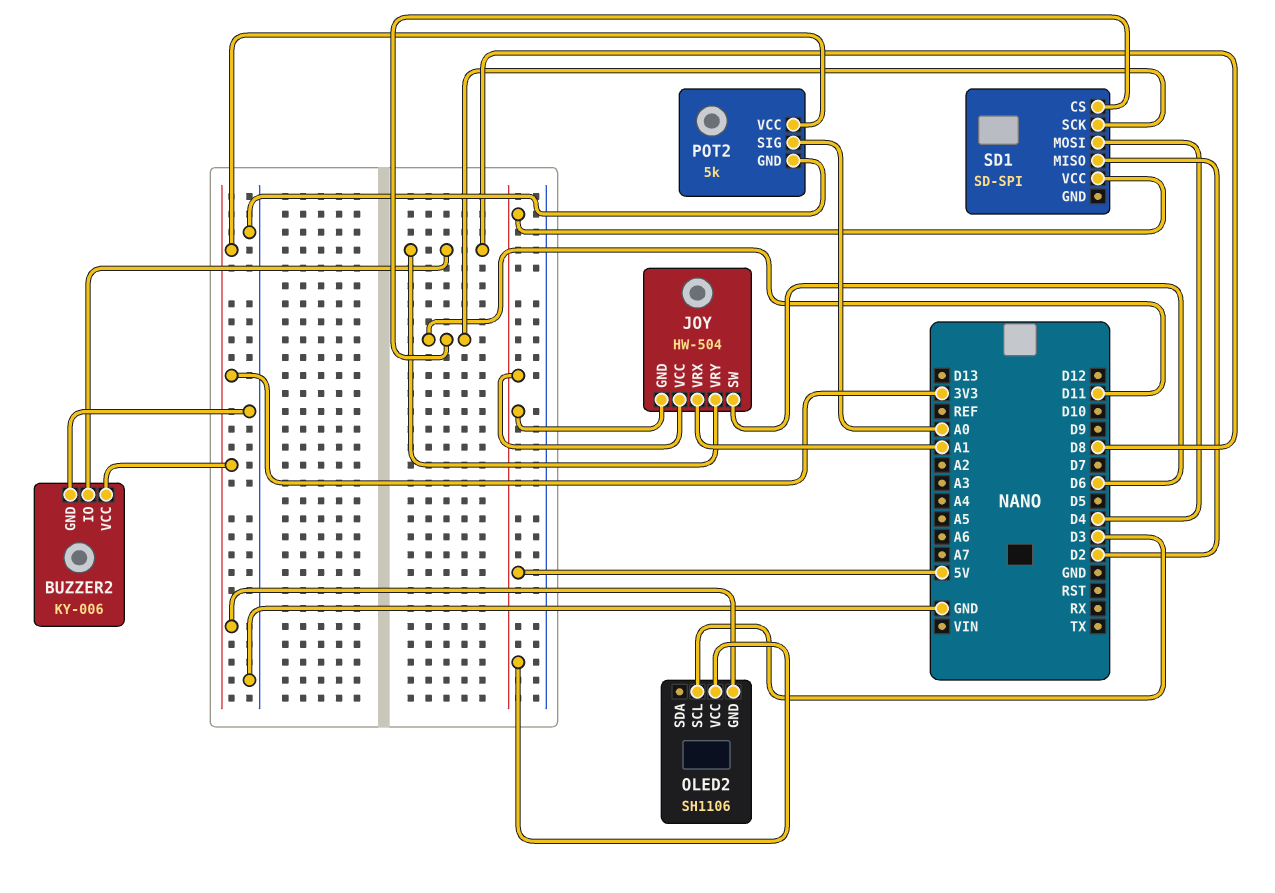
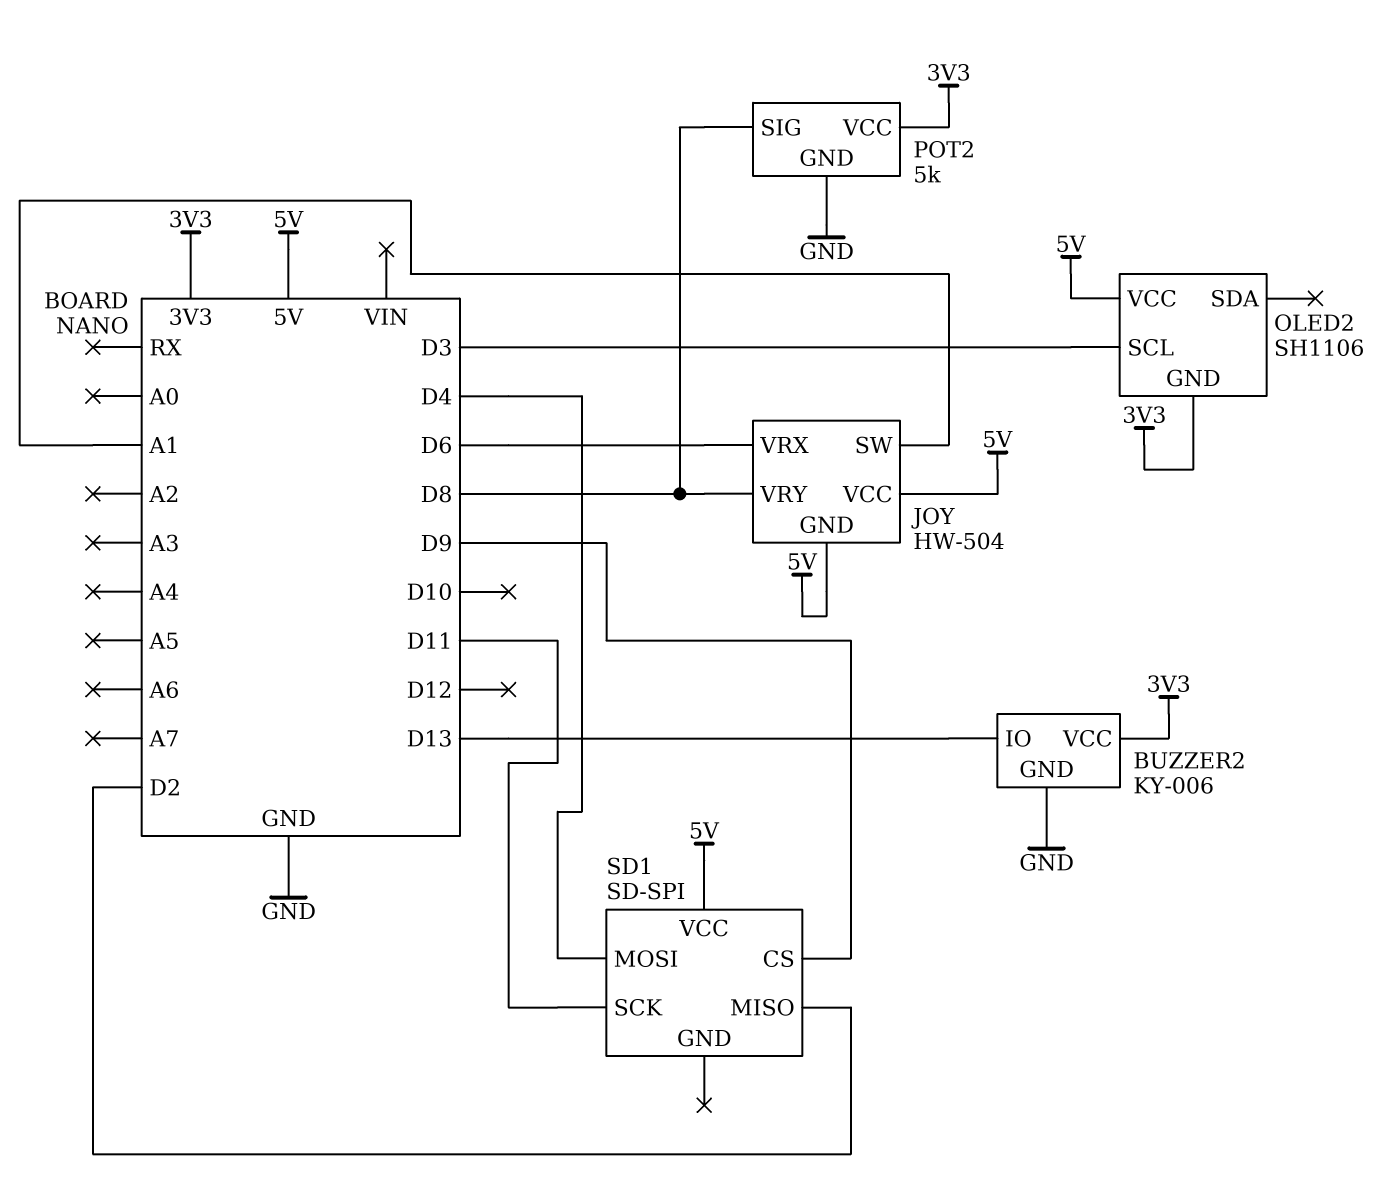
BUZZER2 pin IO: D8 -> D13
JOY pin SW: D6 -> A1
JOY pin VRX: A1 -> D6
POT2 pin SIG: A0 -> D8
SD1 pin CS: D11 -> D9

